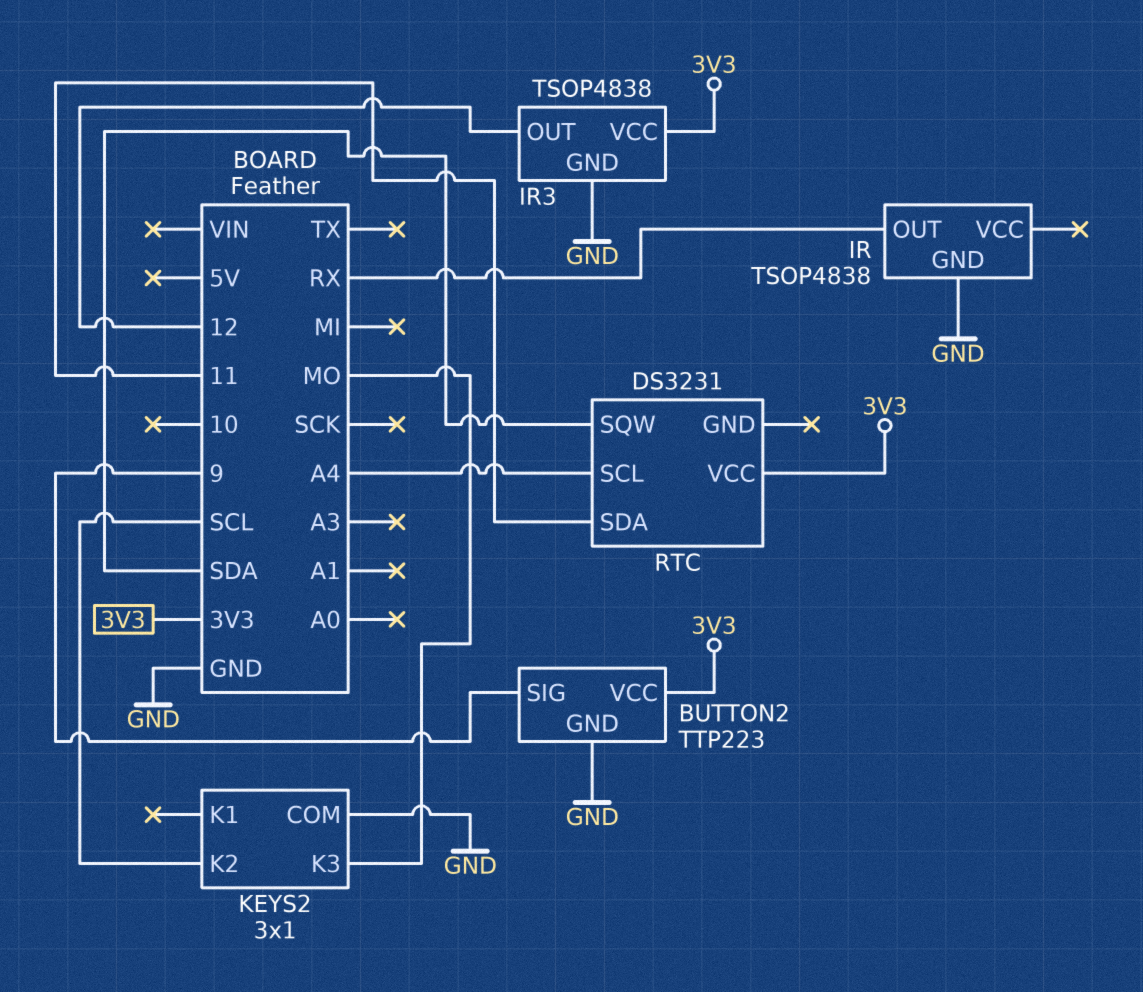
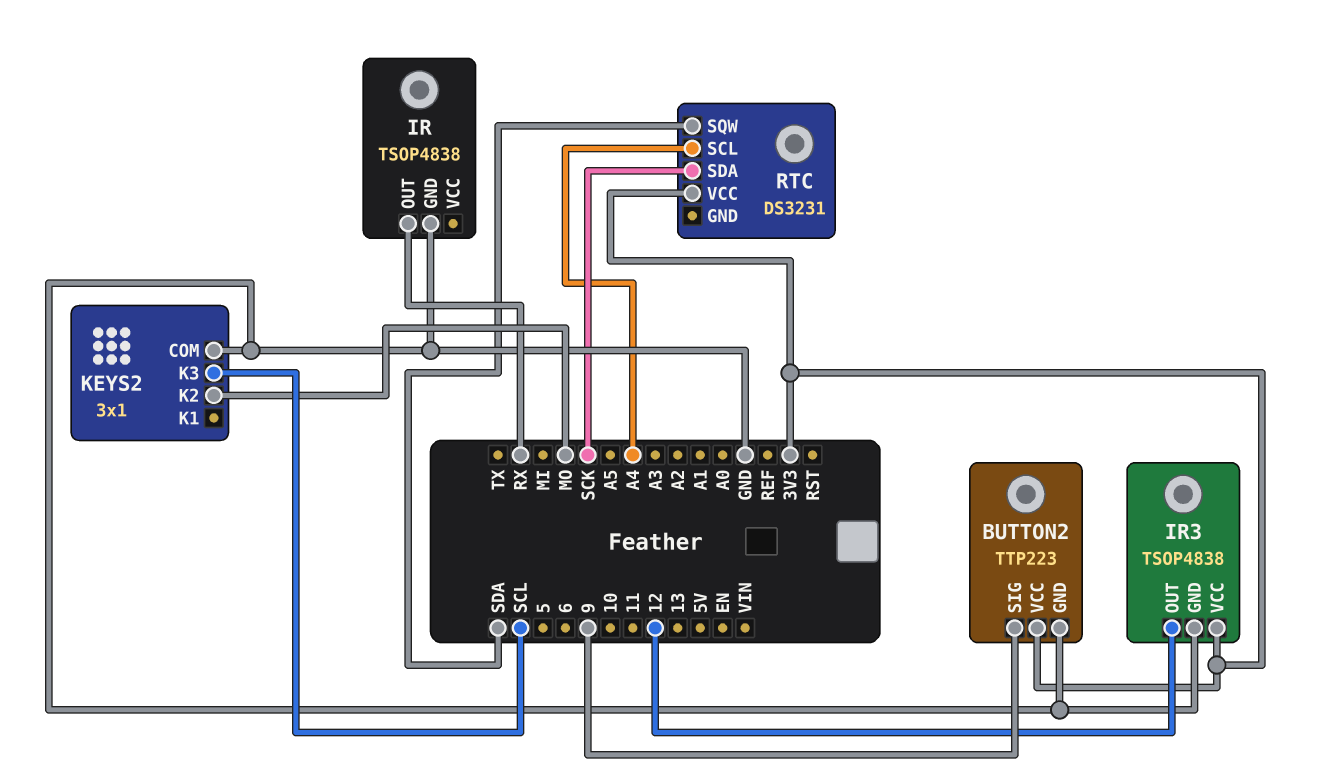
KEYS2 pin K2: SCL -> MO
KEYS2 pin K3: MO -> SCL
RTC pin SDA: 11 -> SCK

